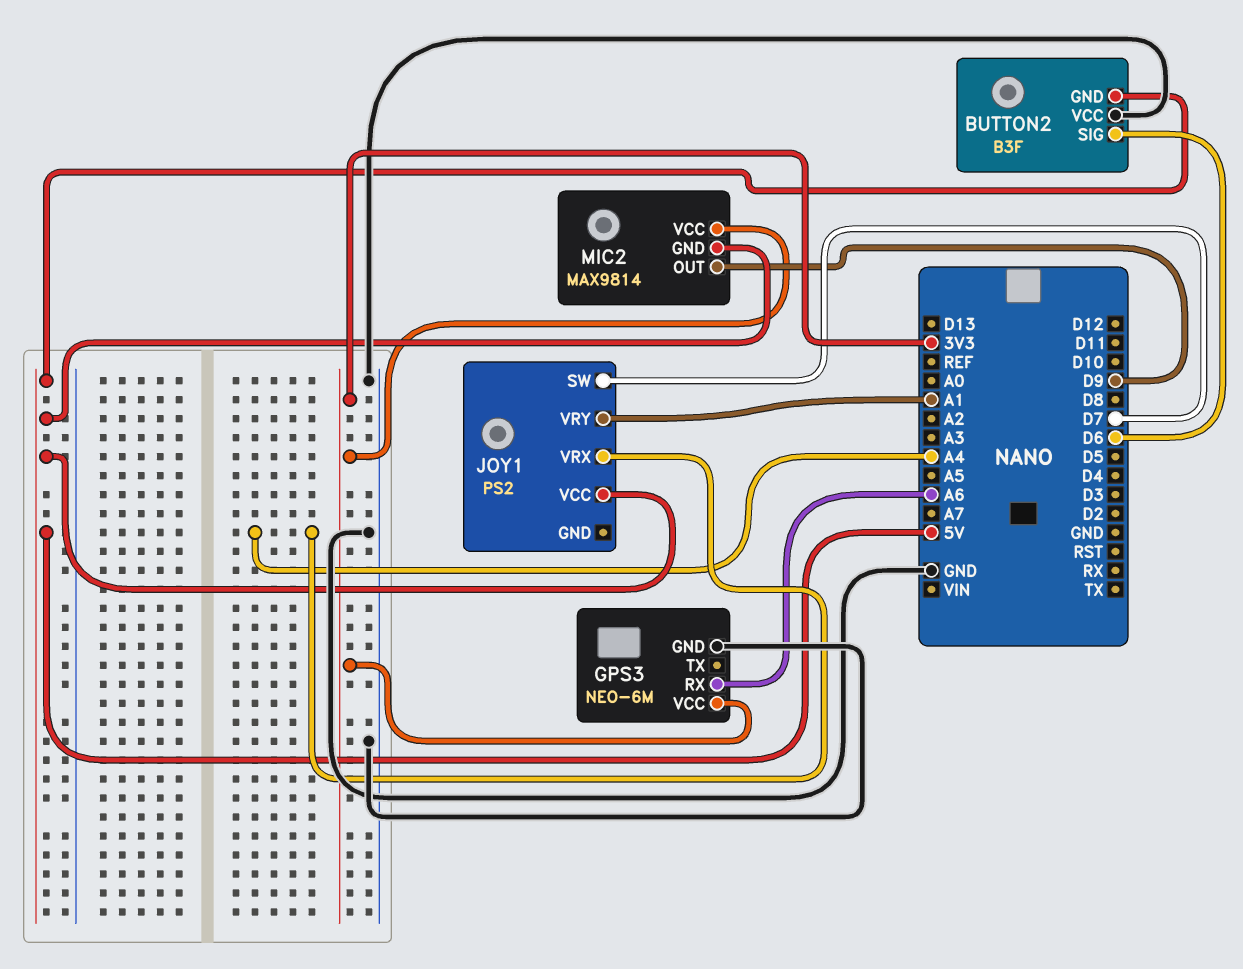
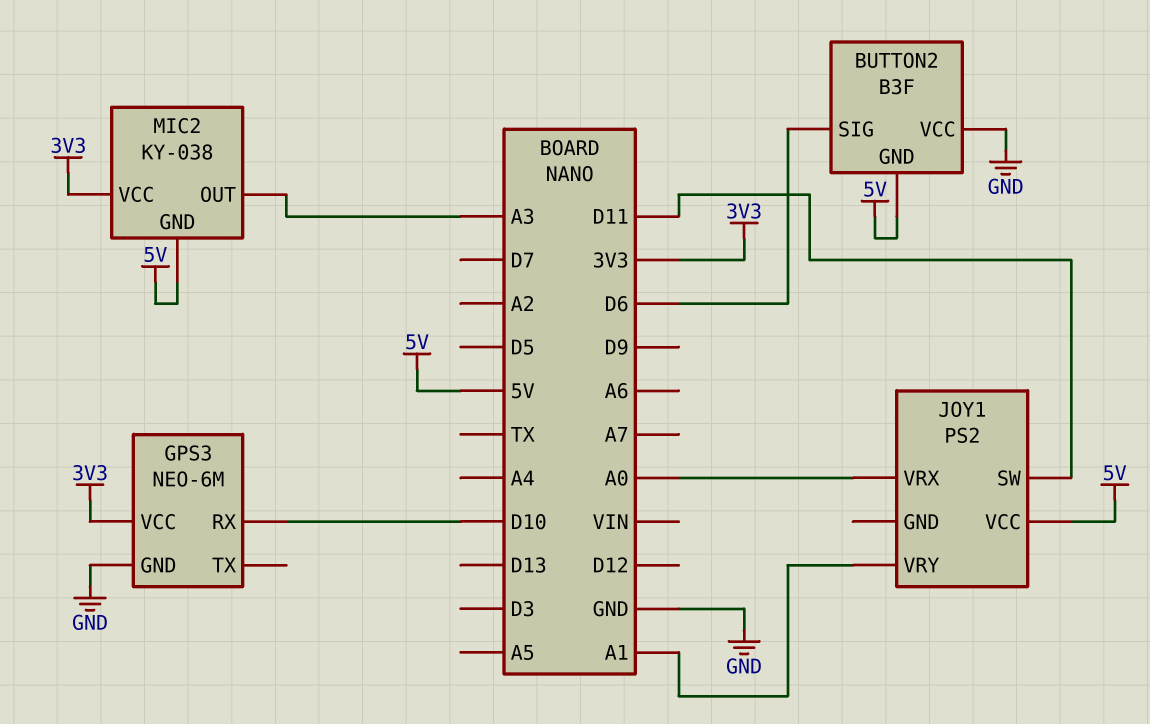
GPS3 pin RX: A6 -> D10
JOY1 pin SW: D7 -> D11
JOY1 pin VRX: A4 -> A0
MIC2: MAX9814 -> KY-038
MIC2 pin OUT: D9 -> A3

